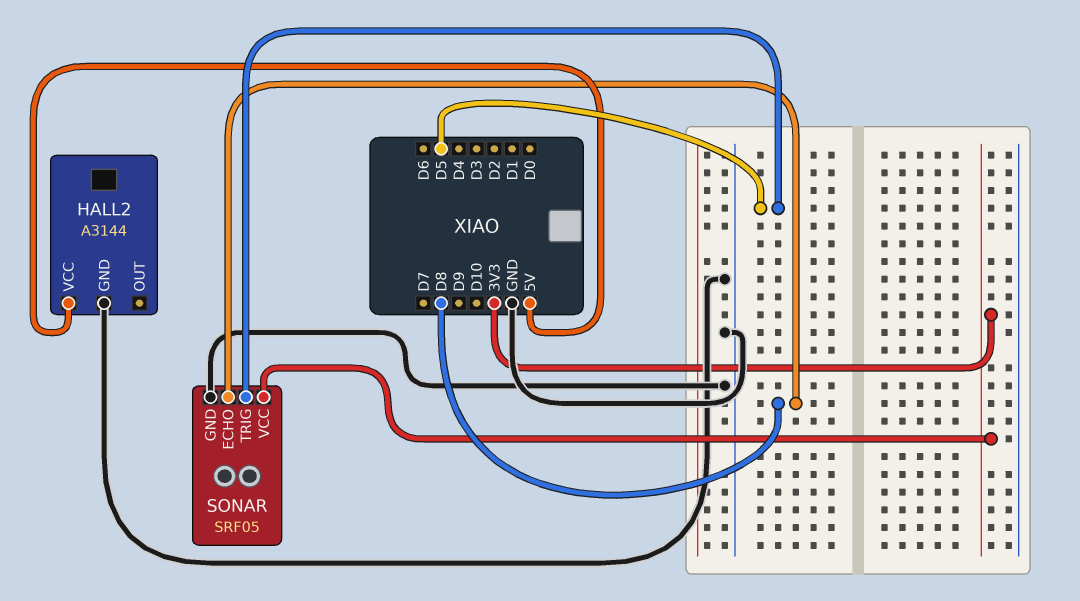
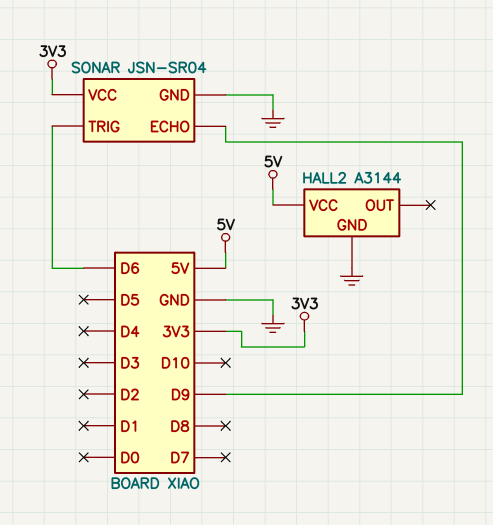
SONAR: SRF05 -> JSN-SR04
SONAR pin ECHO: D8 -> D9
SONAR pin TRIG: D5 -> D6

